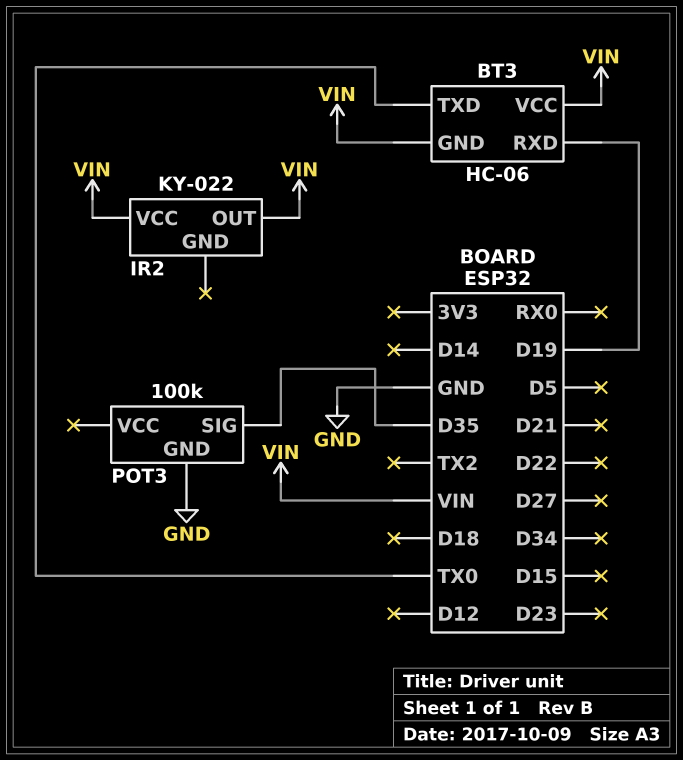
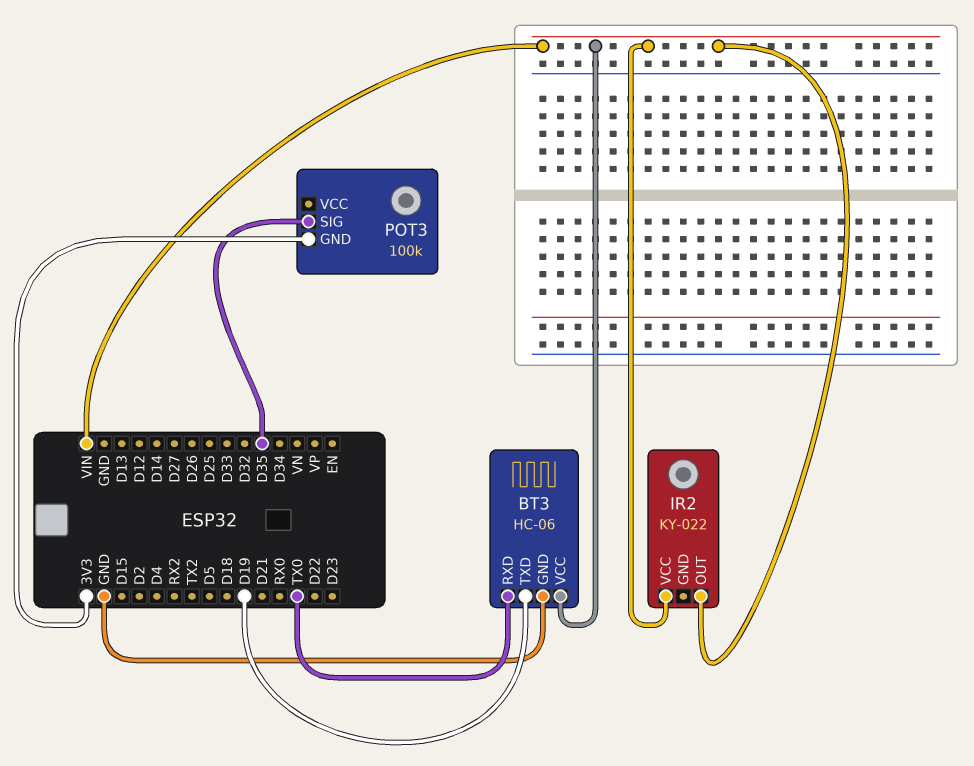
BT3 pin GND: VIN -> GND
BT3 pin RXD: D19 -> TX0
BT3 pin TXD: TX0 -> D19
POT3 pin GND: GND -> 3V3

